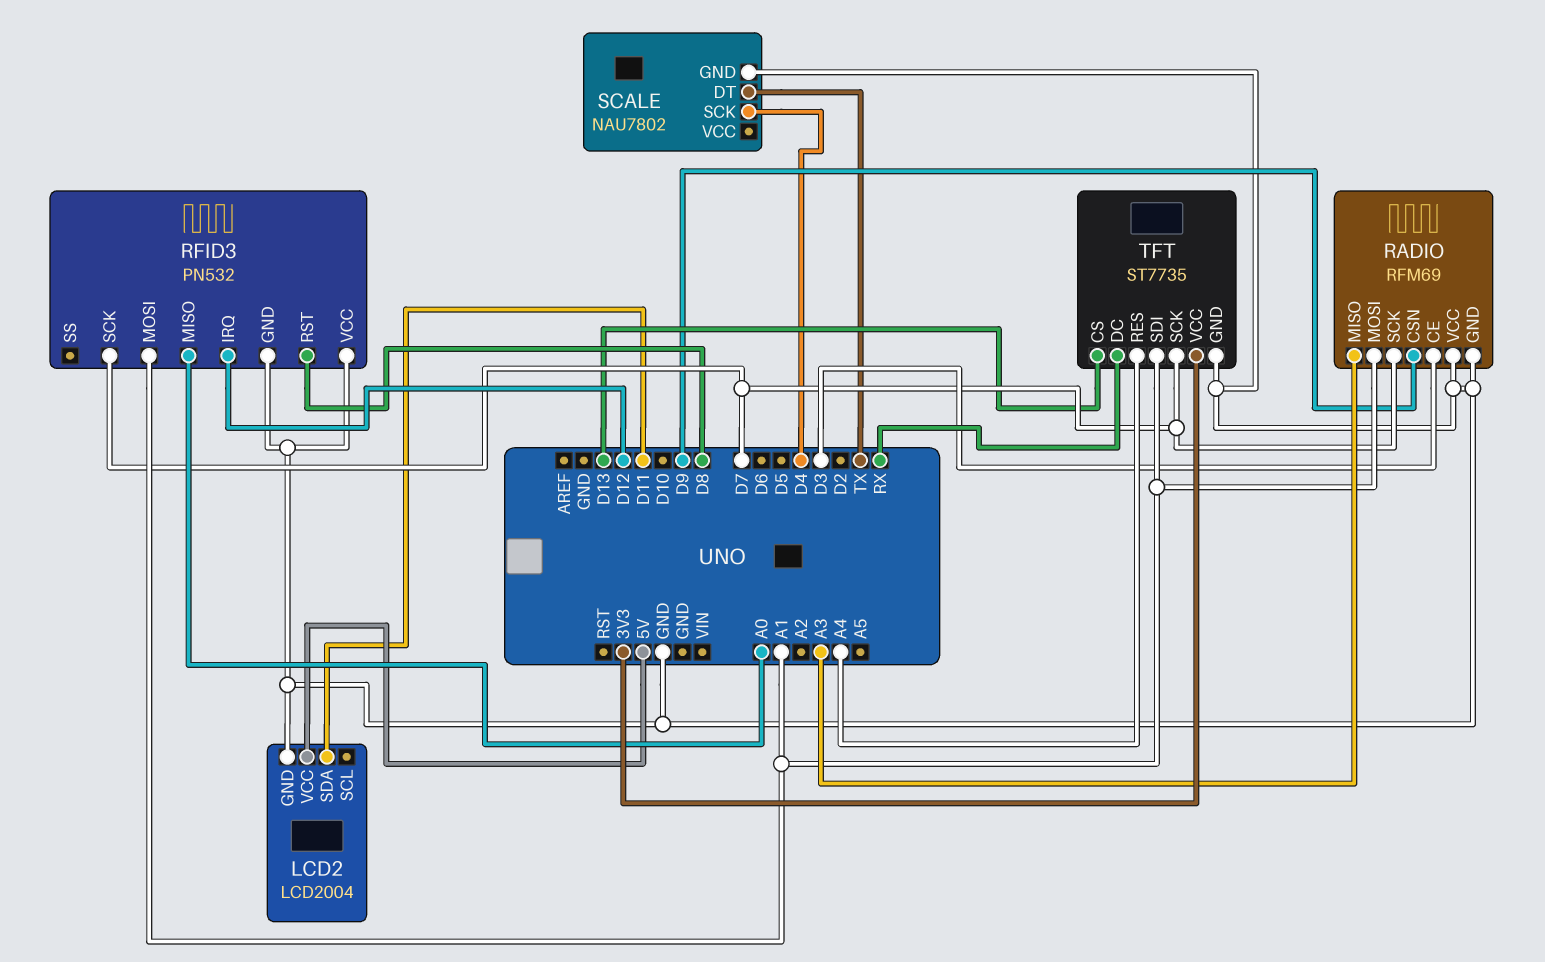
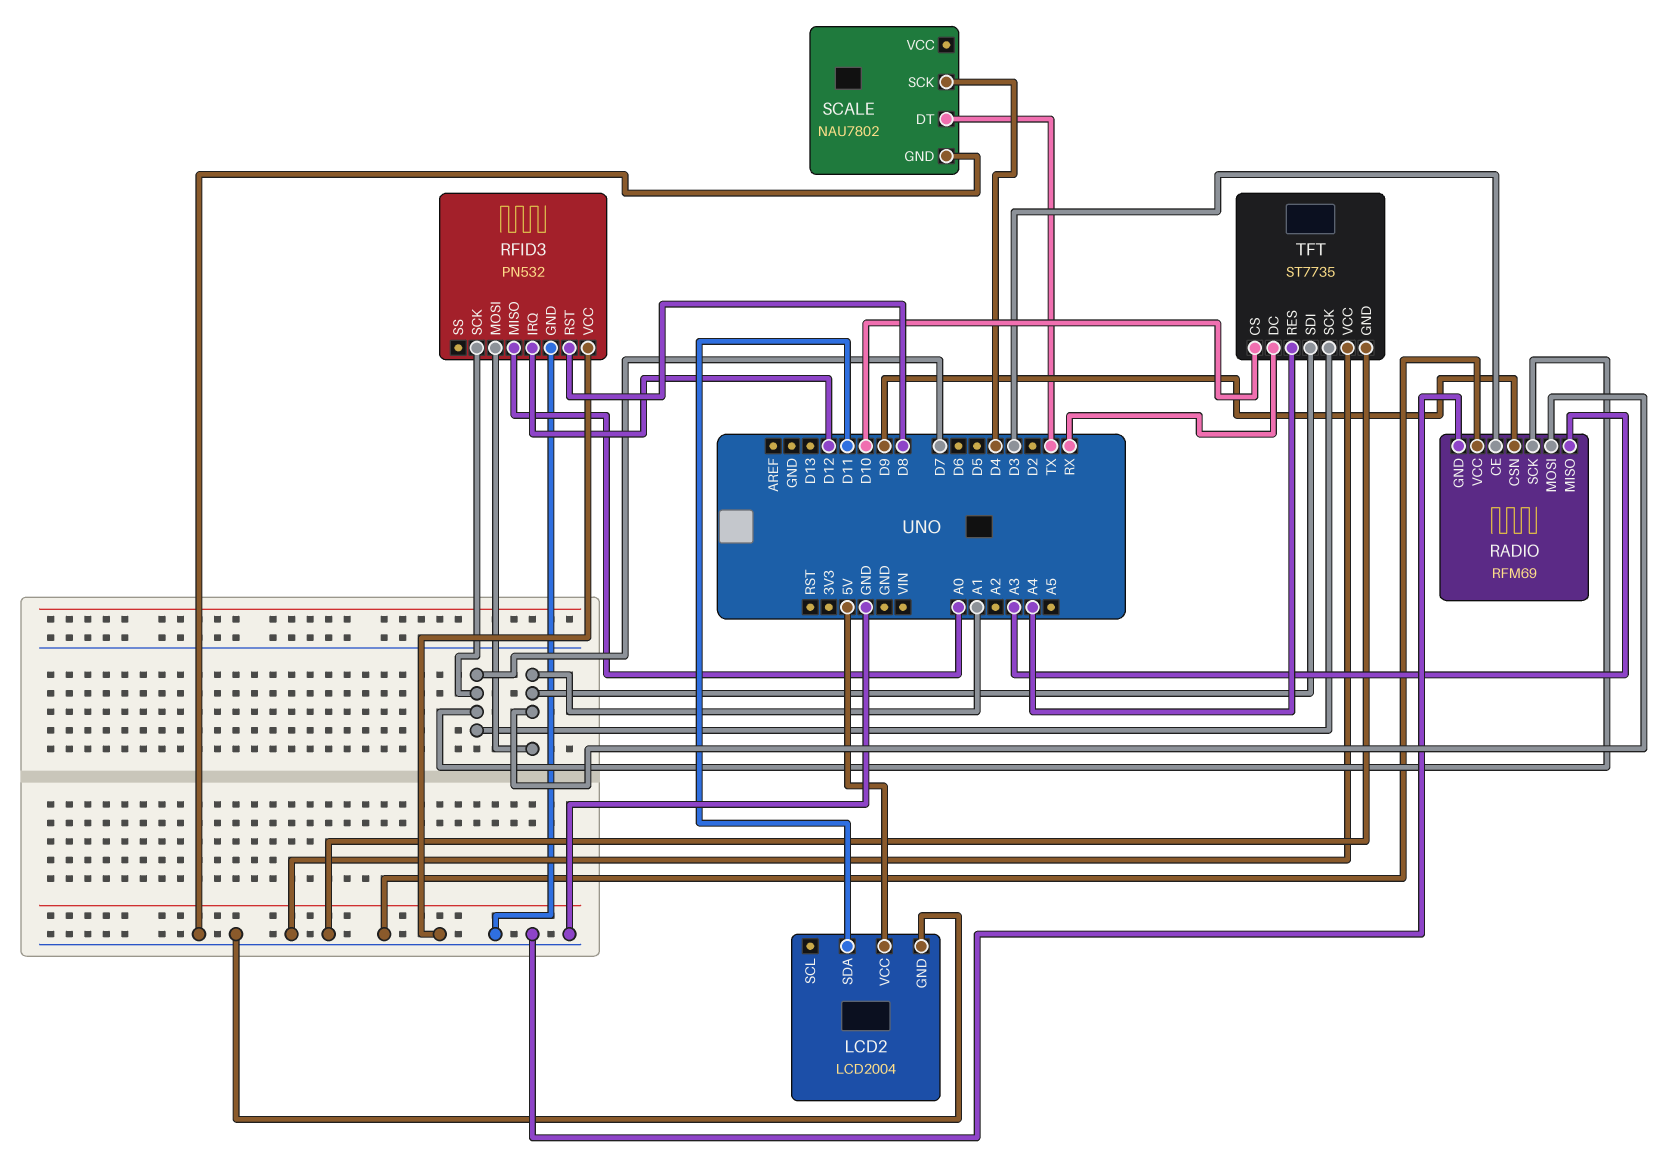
TFT pin CS: D13 -> D10
TFT pin VCC: 3V3 -> GND

